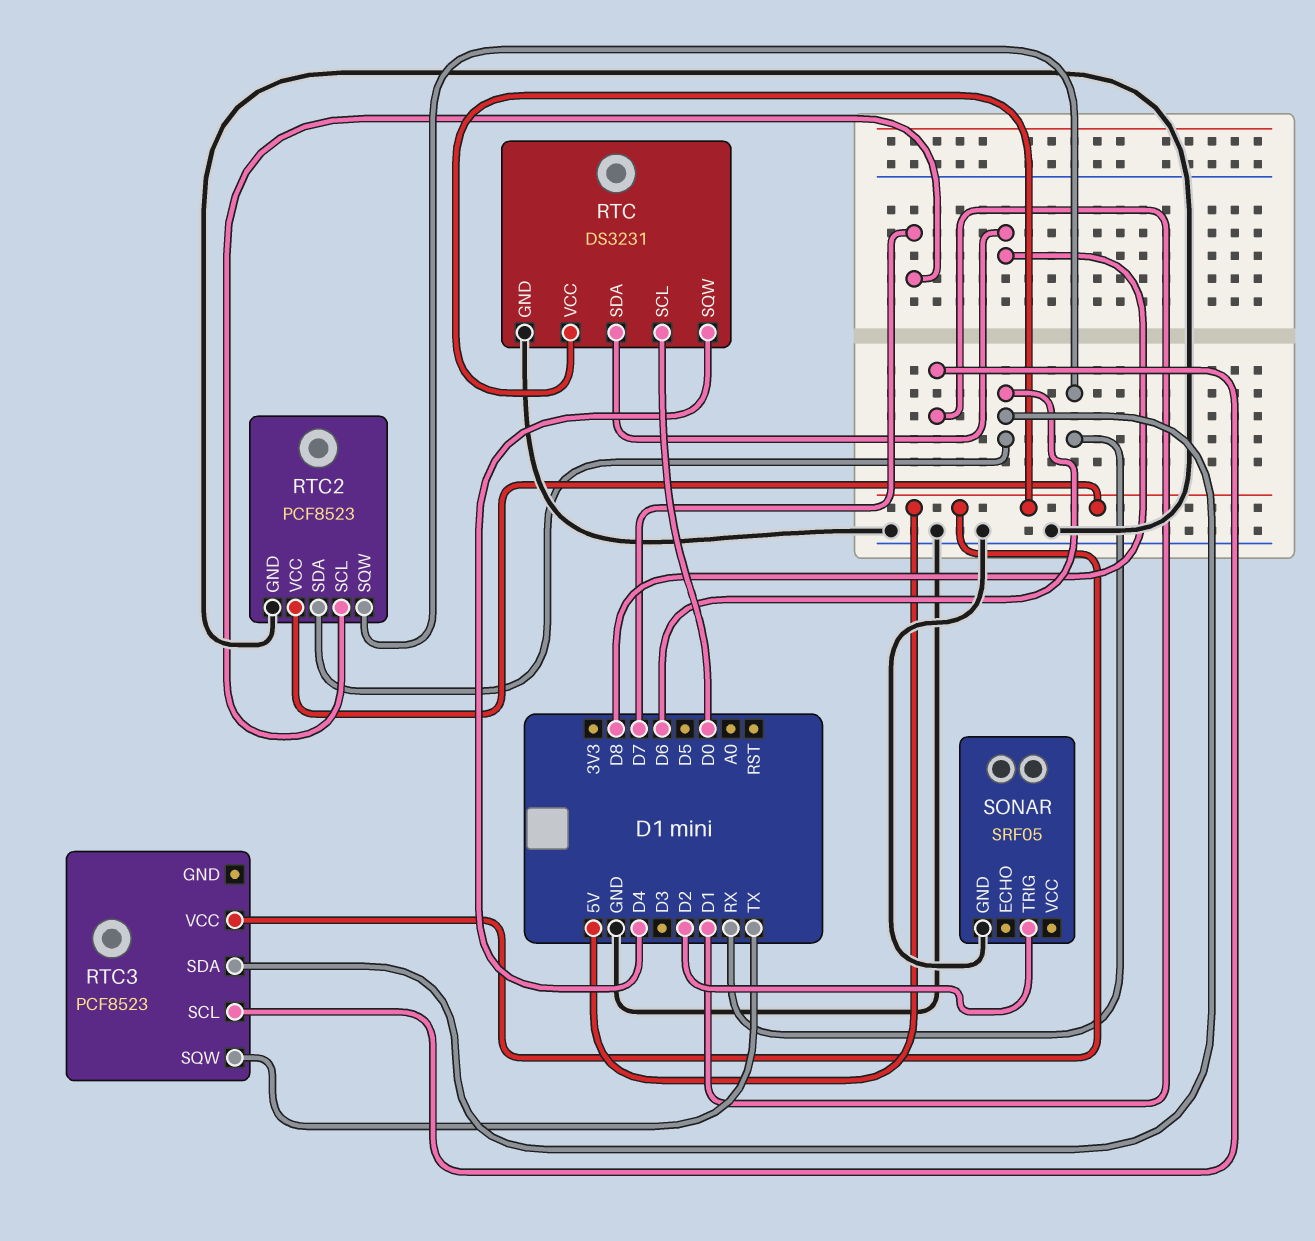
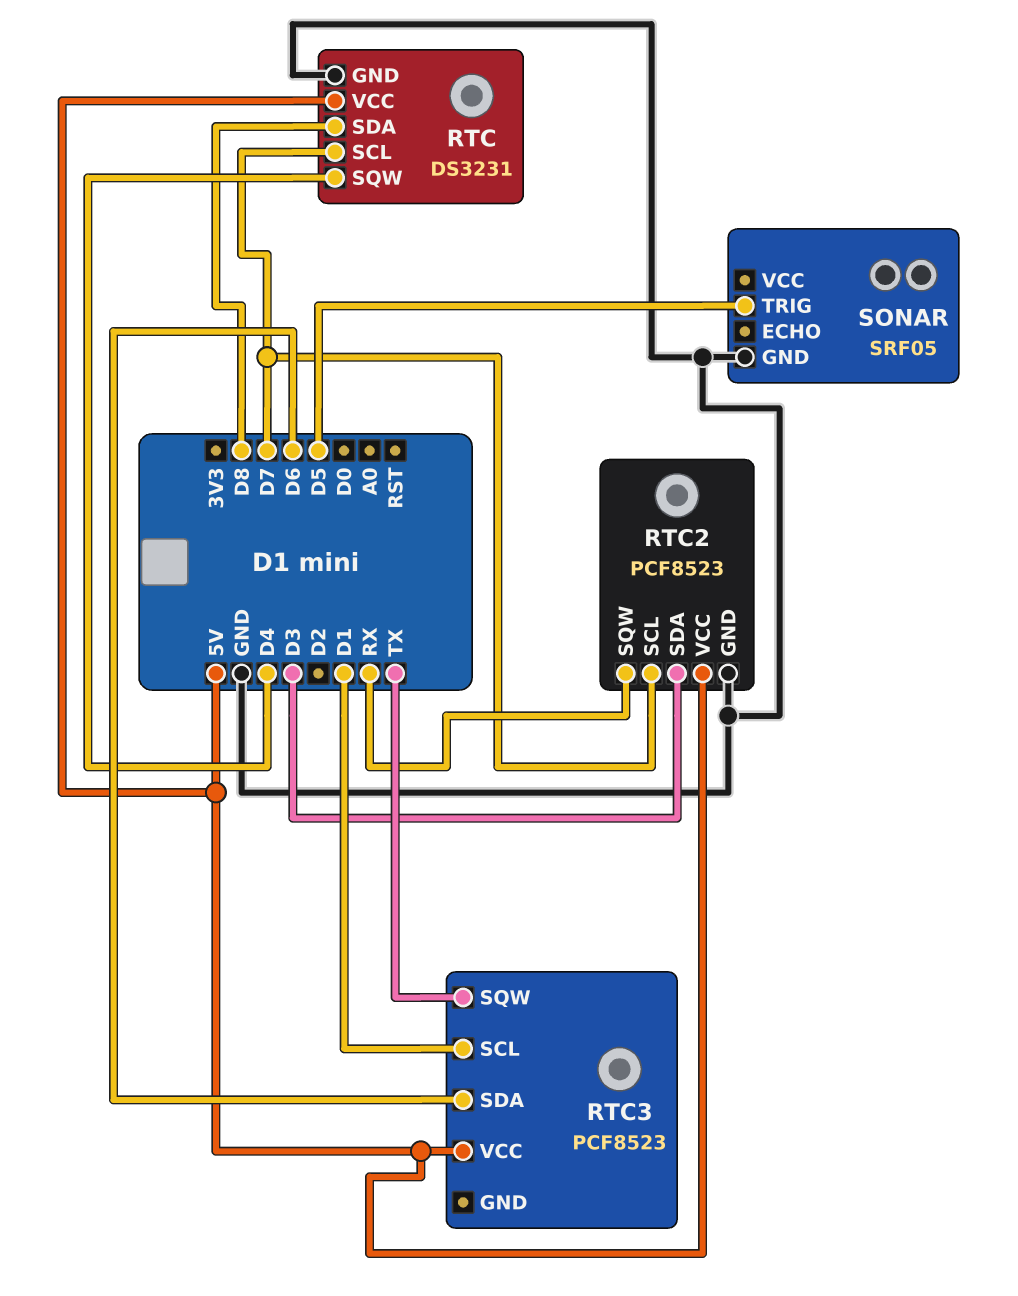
RTC pin SCL: D0 -> D7
RTC2 pin SDA: D6 -> D3
SONAR pin TRIG: D2 -> D5

